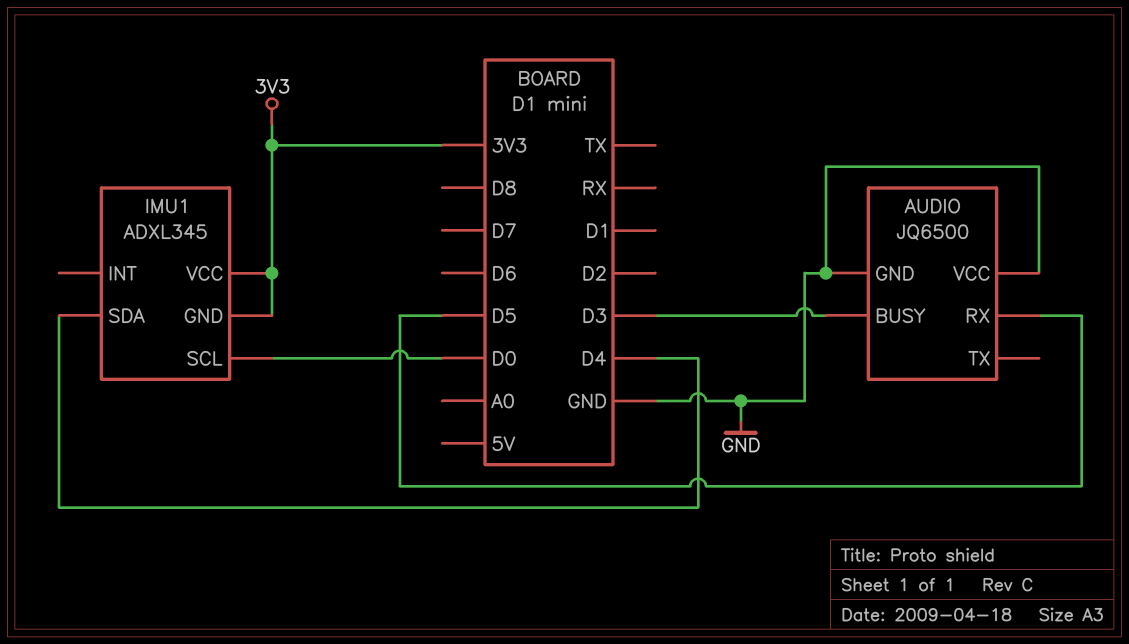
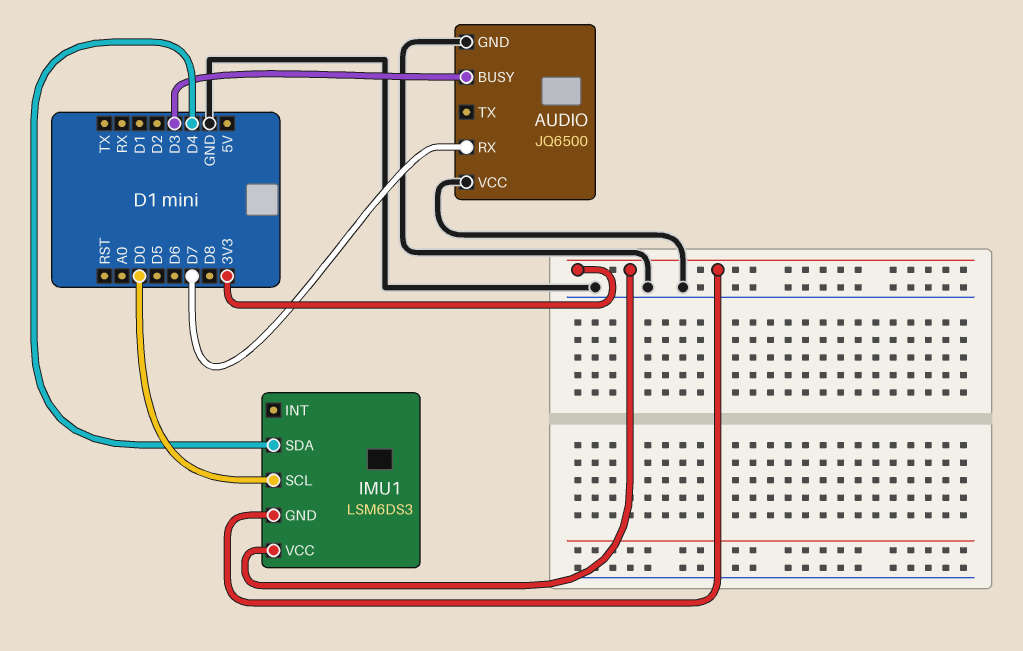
AUDIO pin RX: D5 -> D7
IMU1: ADXL345 -> LSM6DS3

